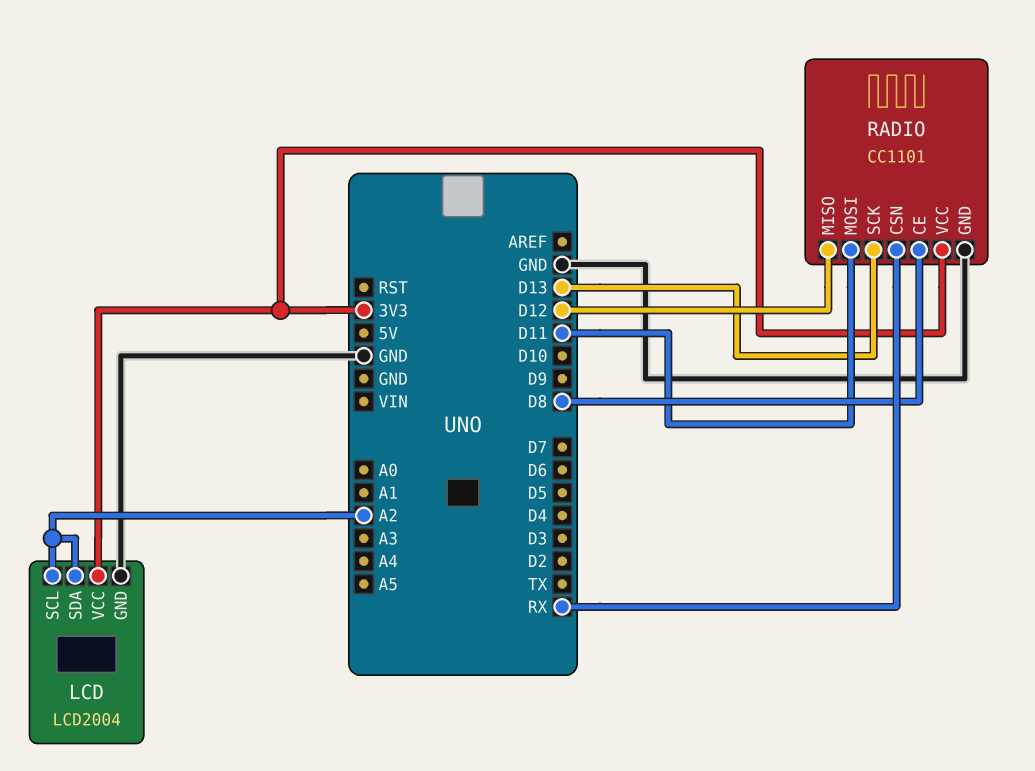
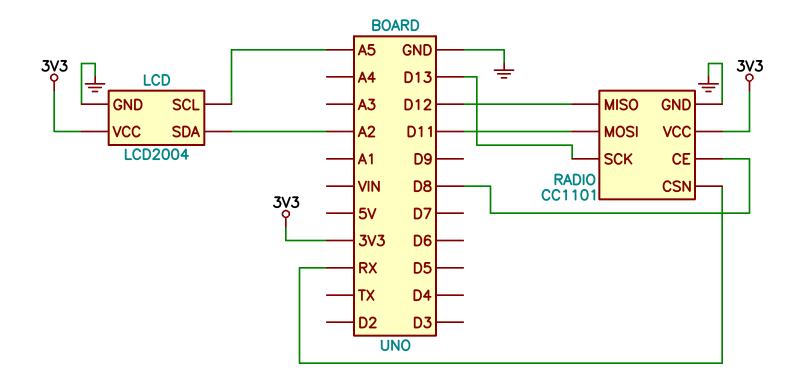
LCD pin SCL: A2 -> A5

